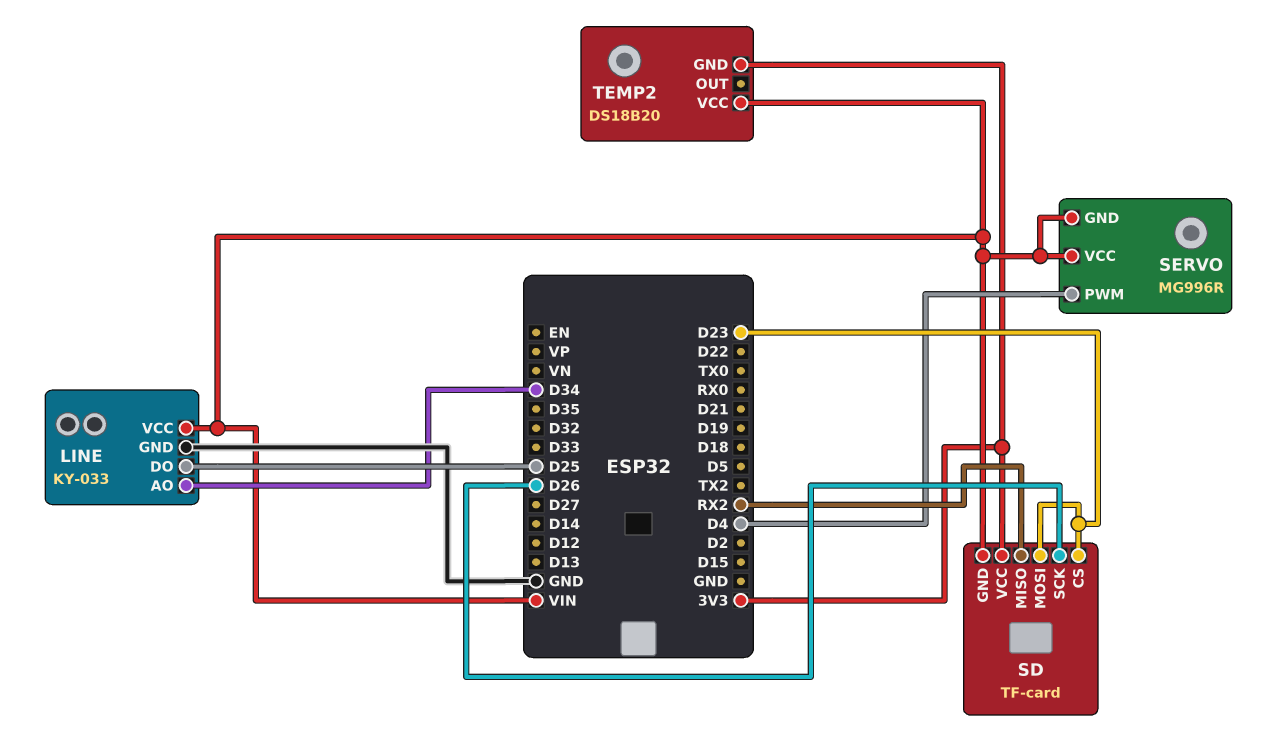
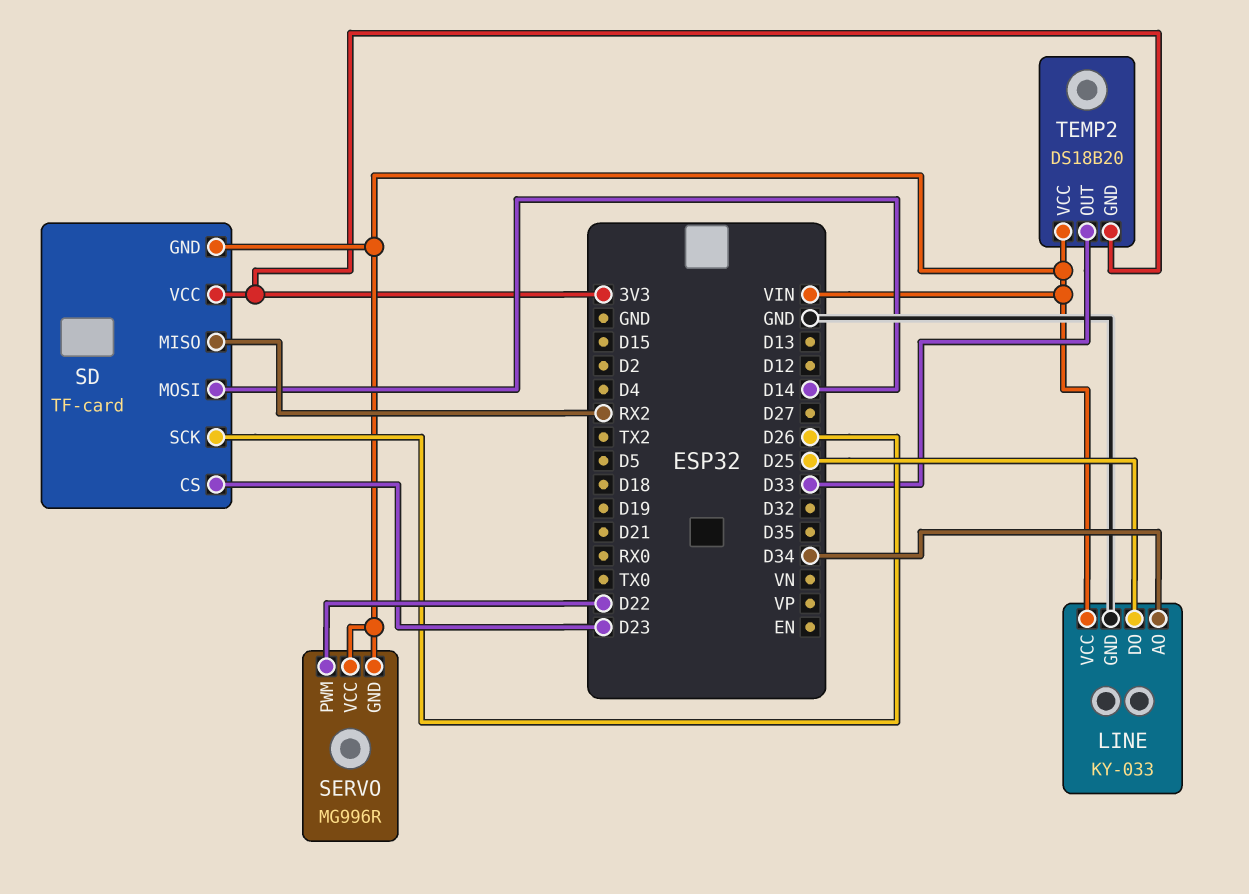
SD pin MOSI: D23 -> D14
SERVO pin PWM: D4 -> D22
TEMP2 pin OUT: none -> D33

